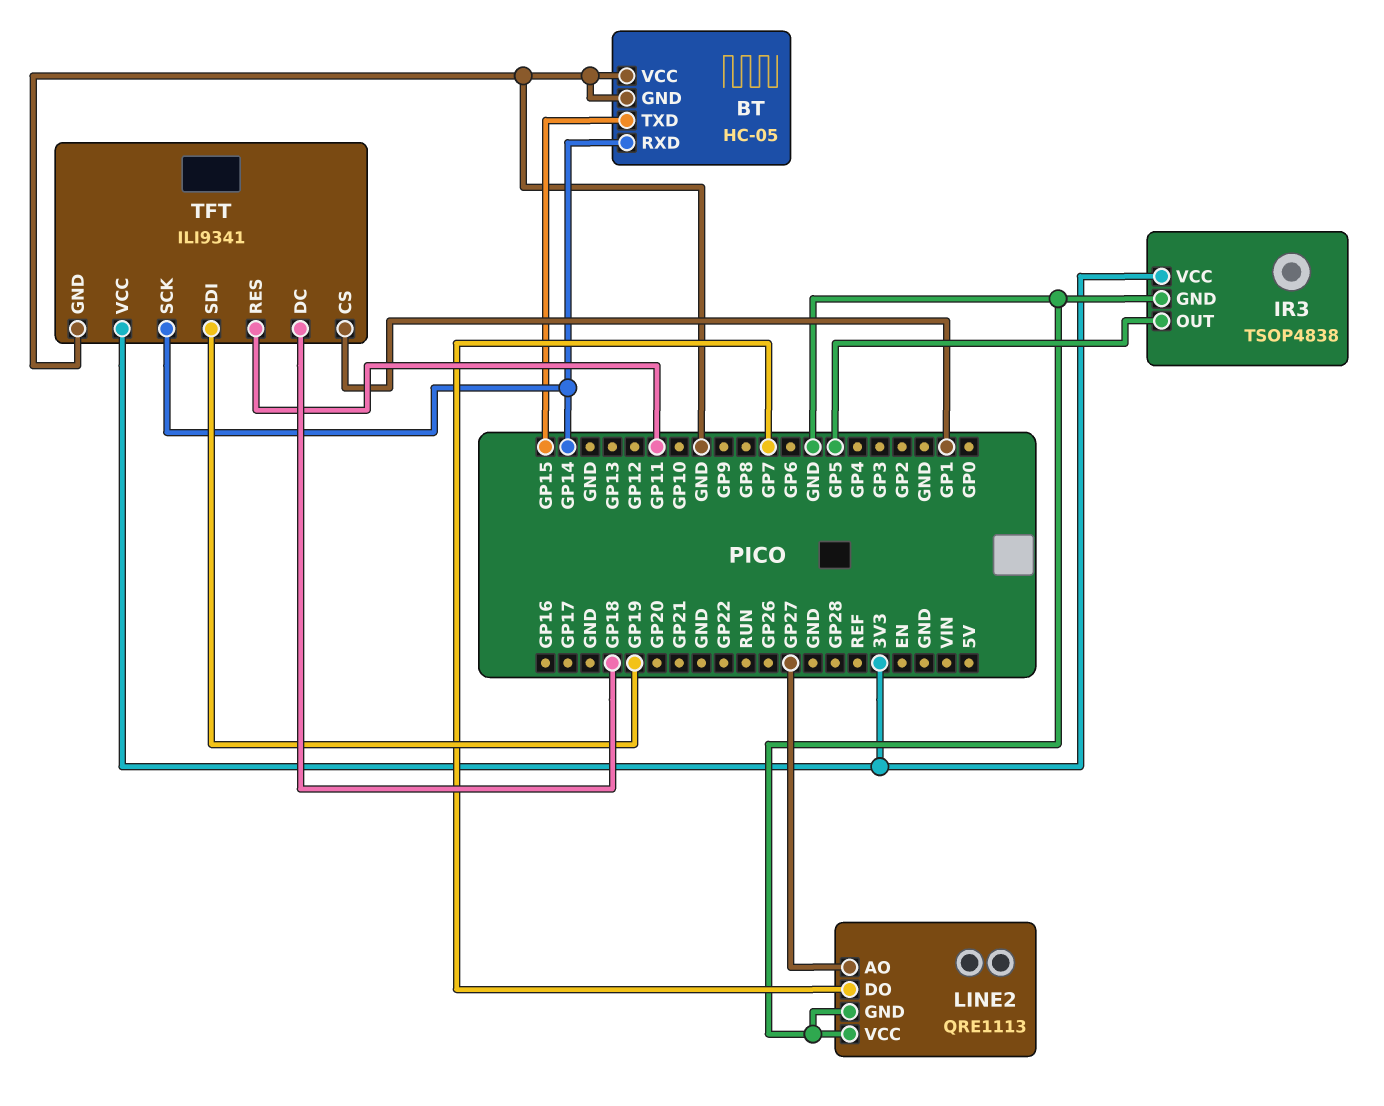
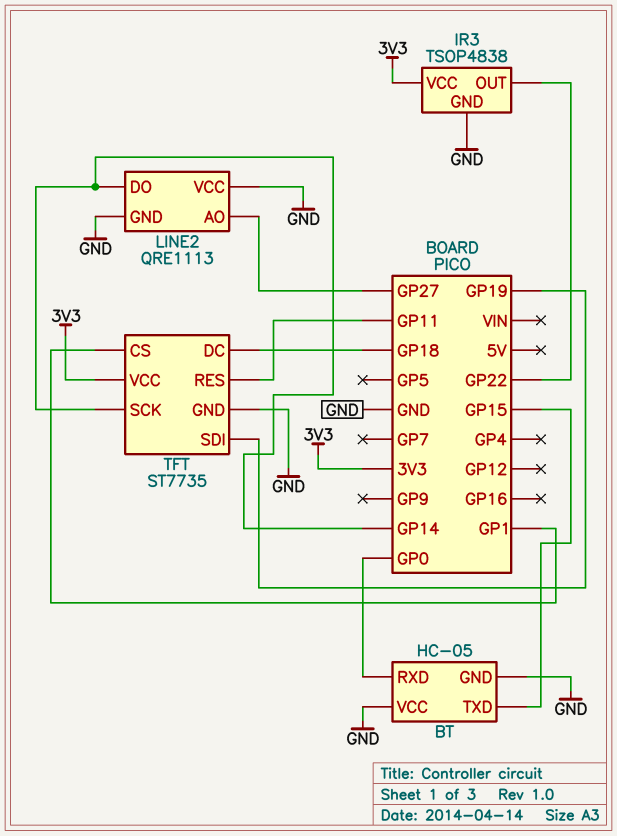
BT pin RXD: GP14 -> GP0
IR3 pin OUT: GP5 -> GP22
LINE2 pin DO: GP7 -> GP14
TFT: ILI9341 -> ST7735

